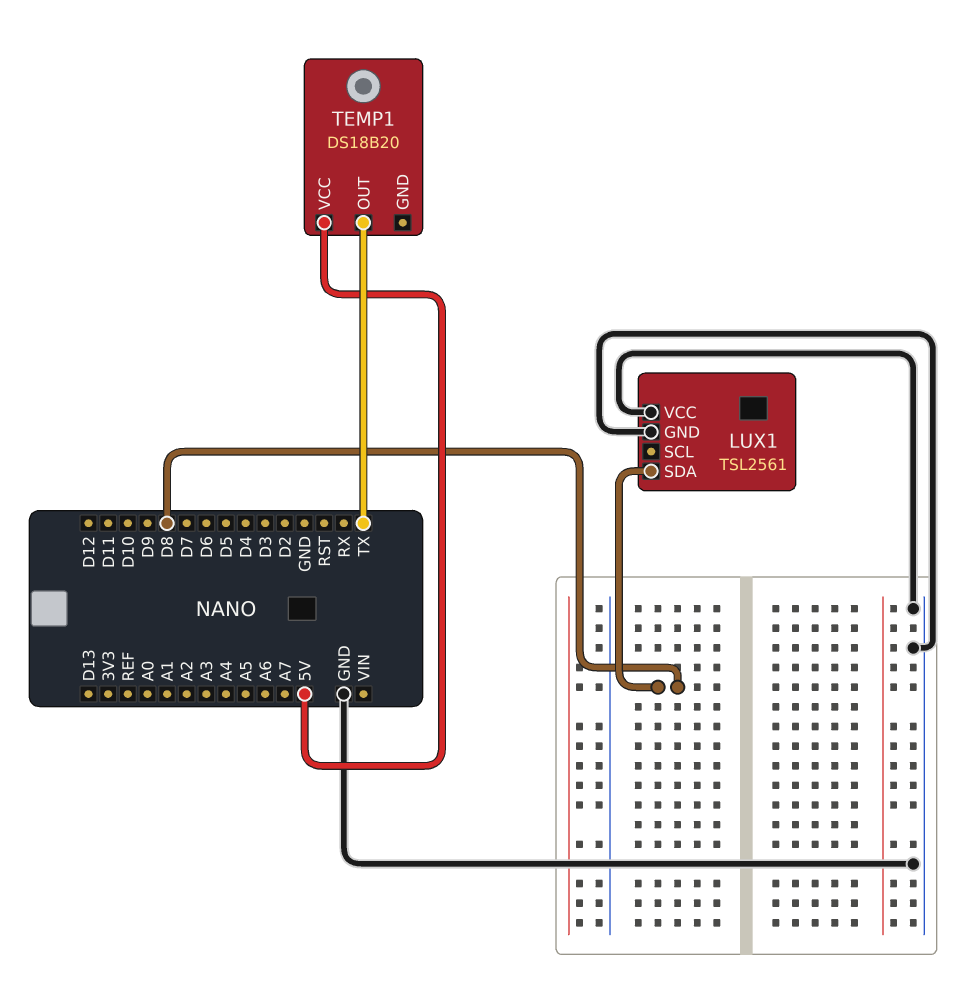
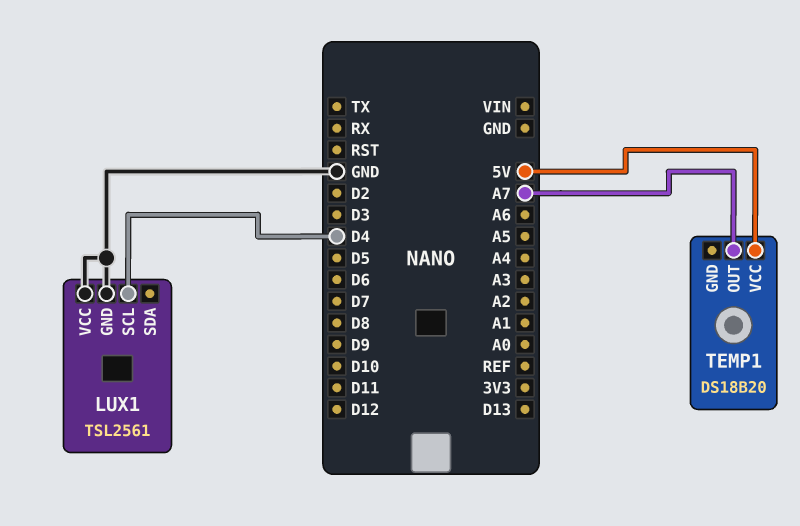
LUX1 pin SCL: none -> D4
LUX1 pin SDA: D8 -> none
TEMP1 pin OUT: TX -> A7

